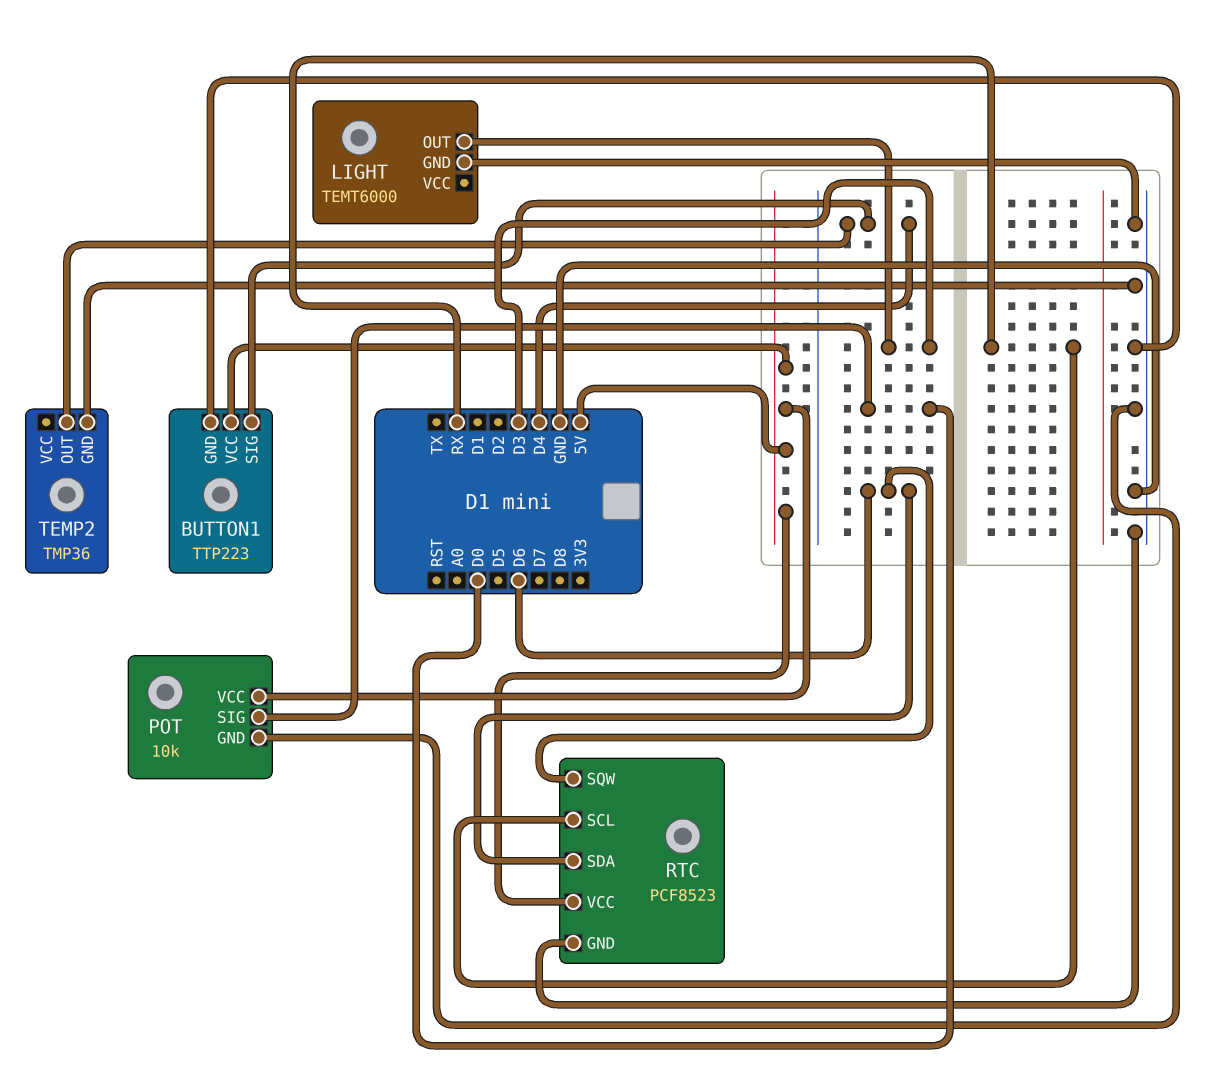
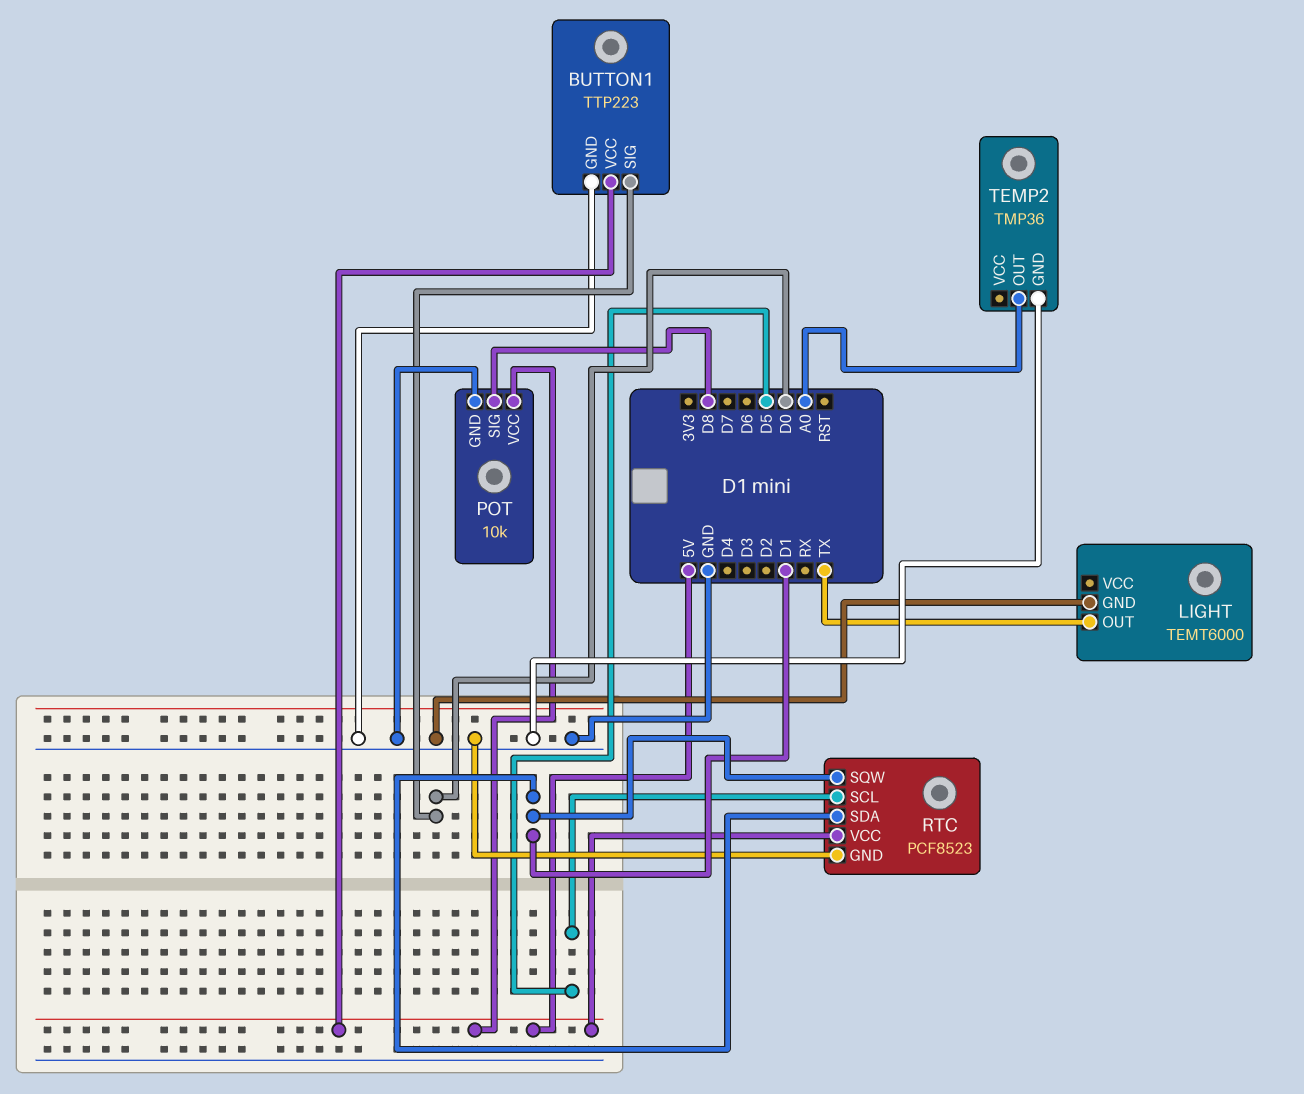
BUTTON1 pin SIG: D4 -> D0
LIGHT pin OUT: D3 -> TX
POT pin SIG: D0 -> D8
RTC pin SCL: RX -> D5
RTC pin SDA: D6 -> D1
RTC pin SQW: D6 -> D1
TEMP2 pin OUT: D4 -> A0

